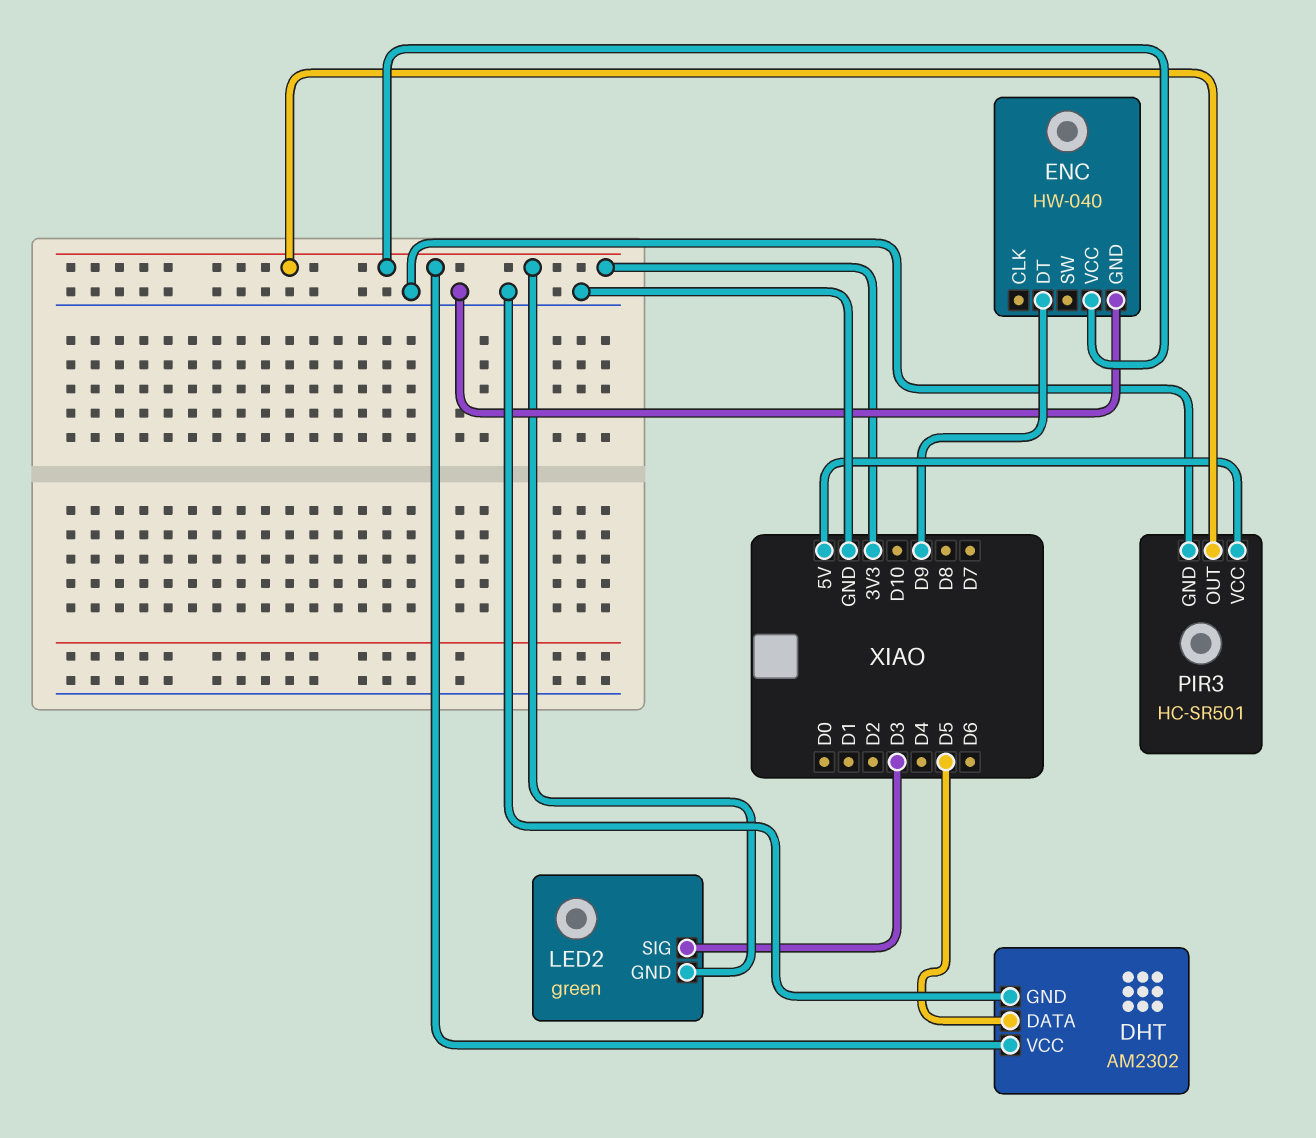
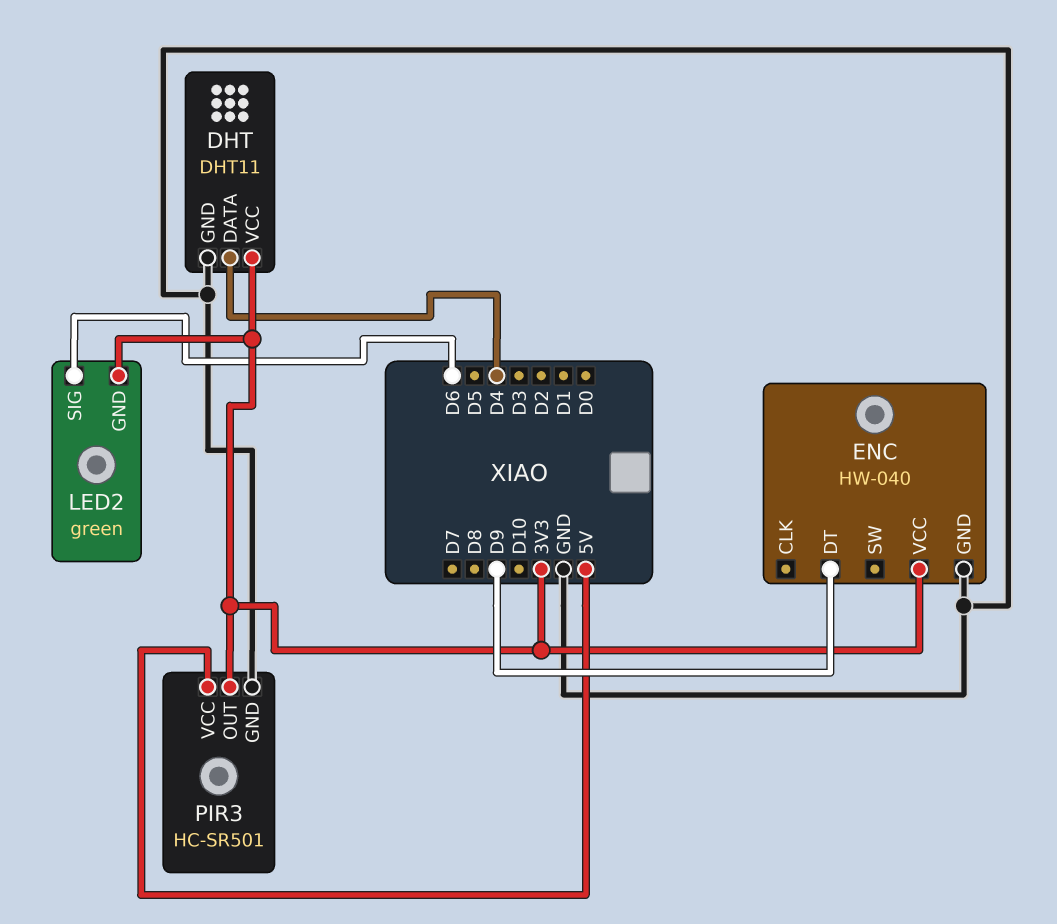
DHT: AM2302 -> DHT11
DHT pin DATA: D5 -> D4
LED2 pin SIG: D3 -> D6

